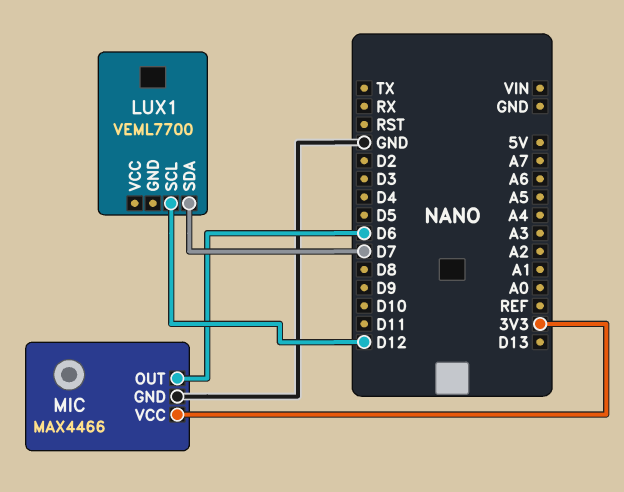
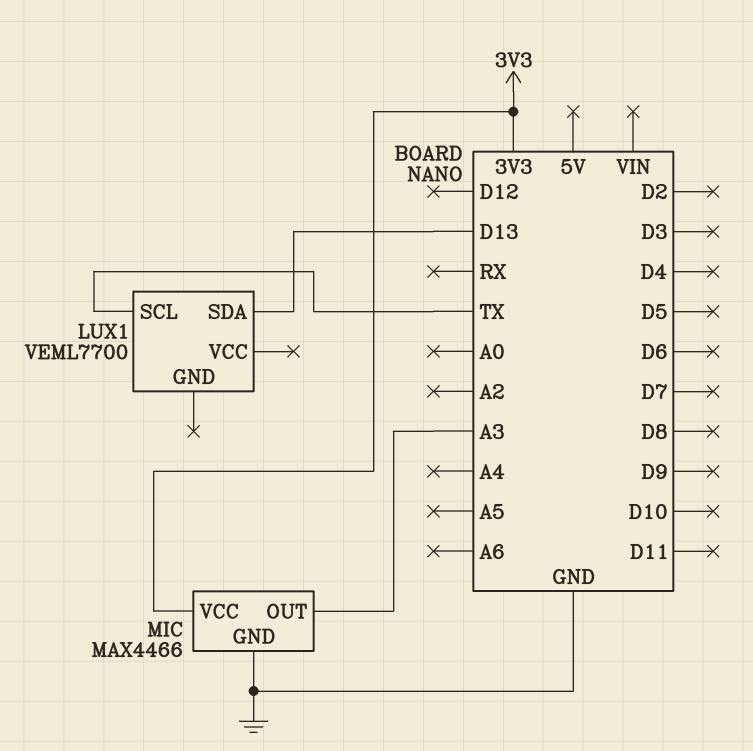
LUX1 pin SCL: D12 -> TX
LUX1 pin SDA: D7 -> D13
MIC pin OUT: D6 -> A3

